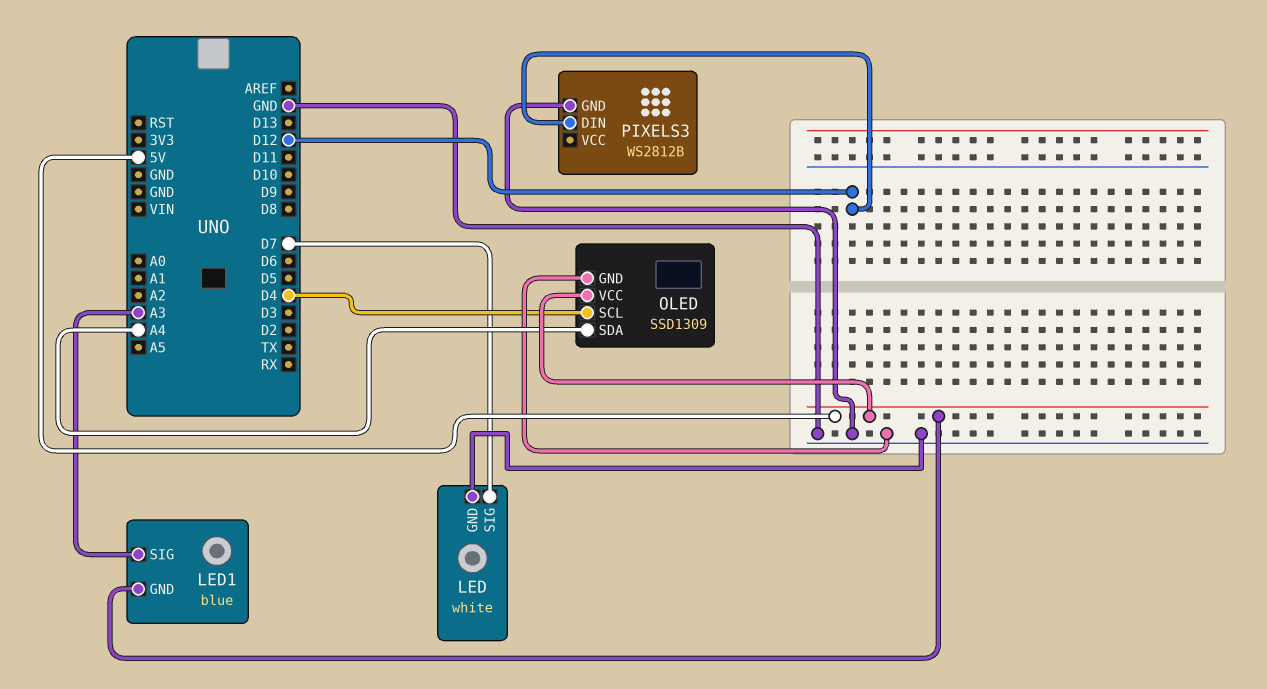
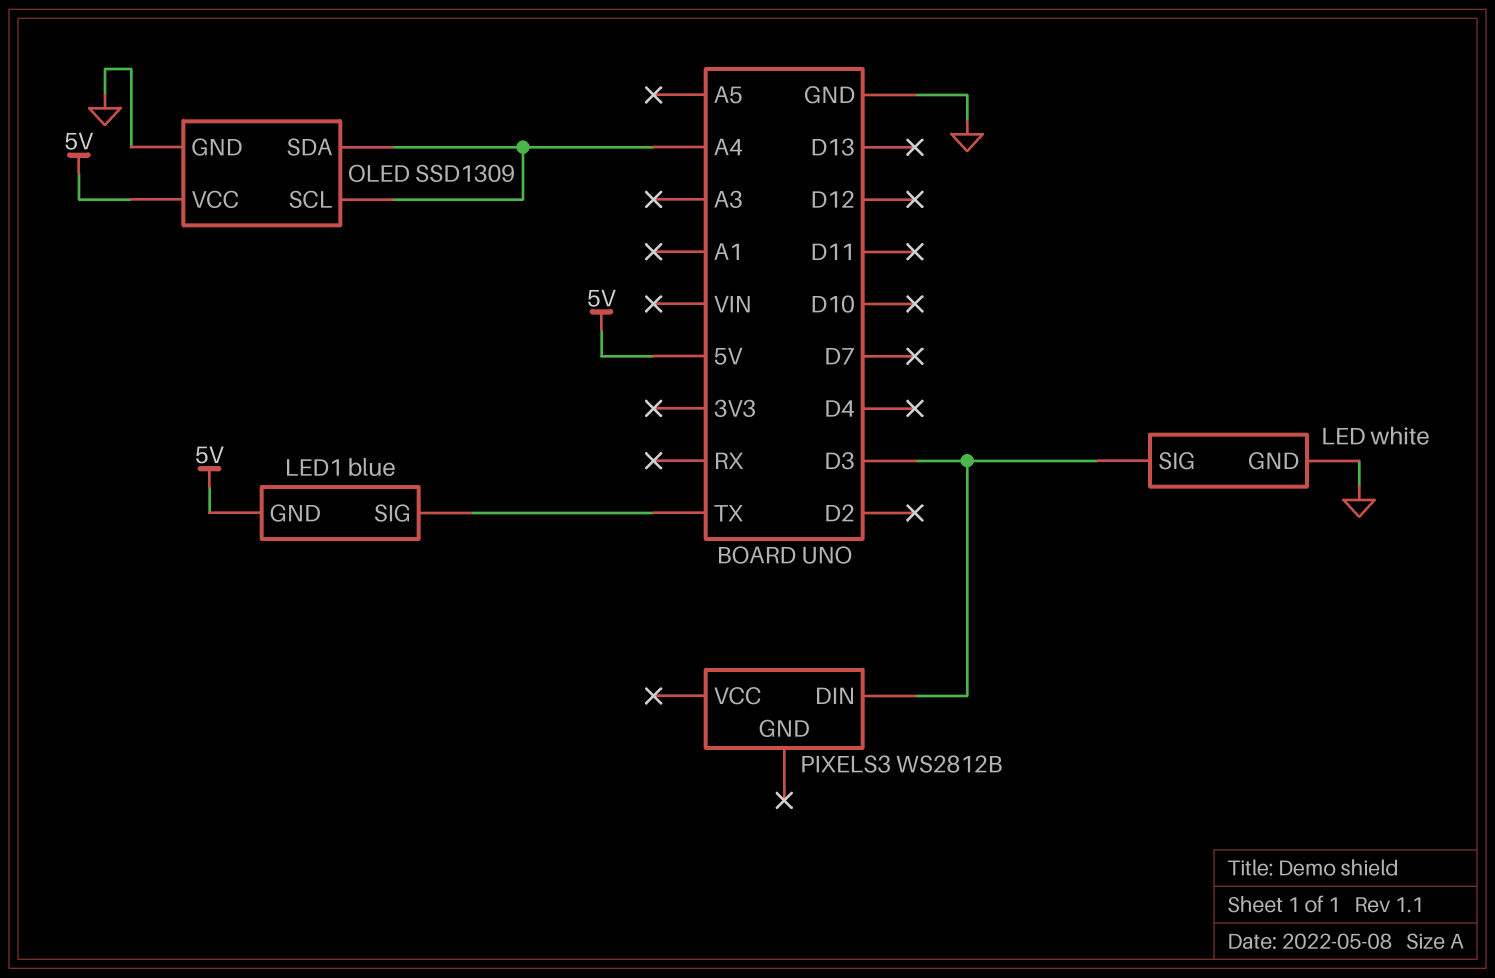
LED pin SIG: D7 -> D3
LED1 pin SIG: A3 -> TX
OLED pin SCL: D4 -> A4
PIXELS3 pin DIN: D12 -> D3
PIXELS3 pin GND: GND -> none

